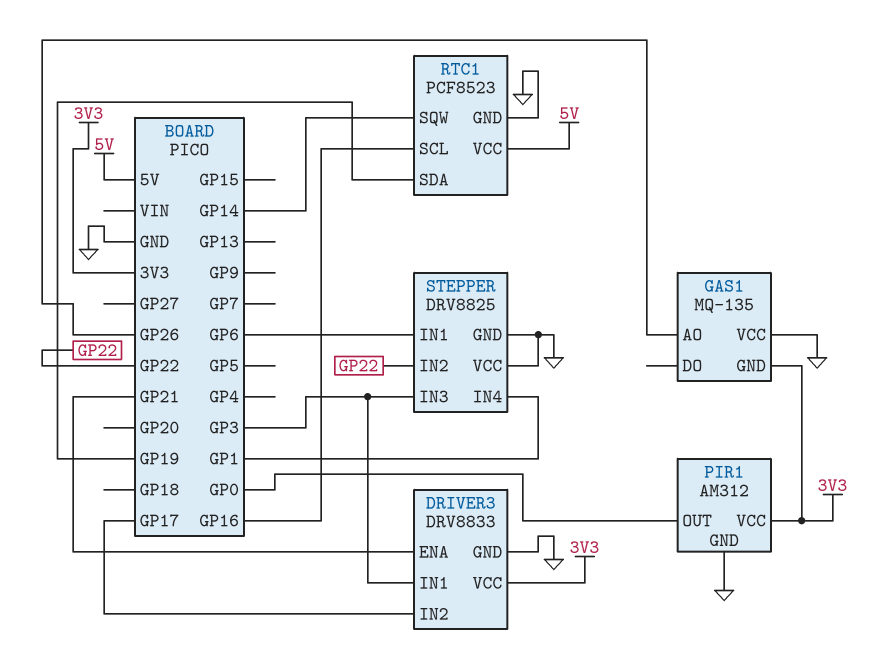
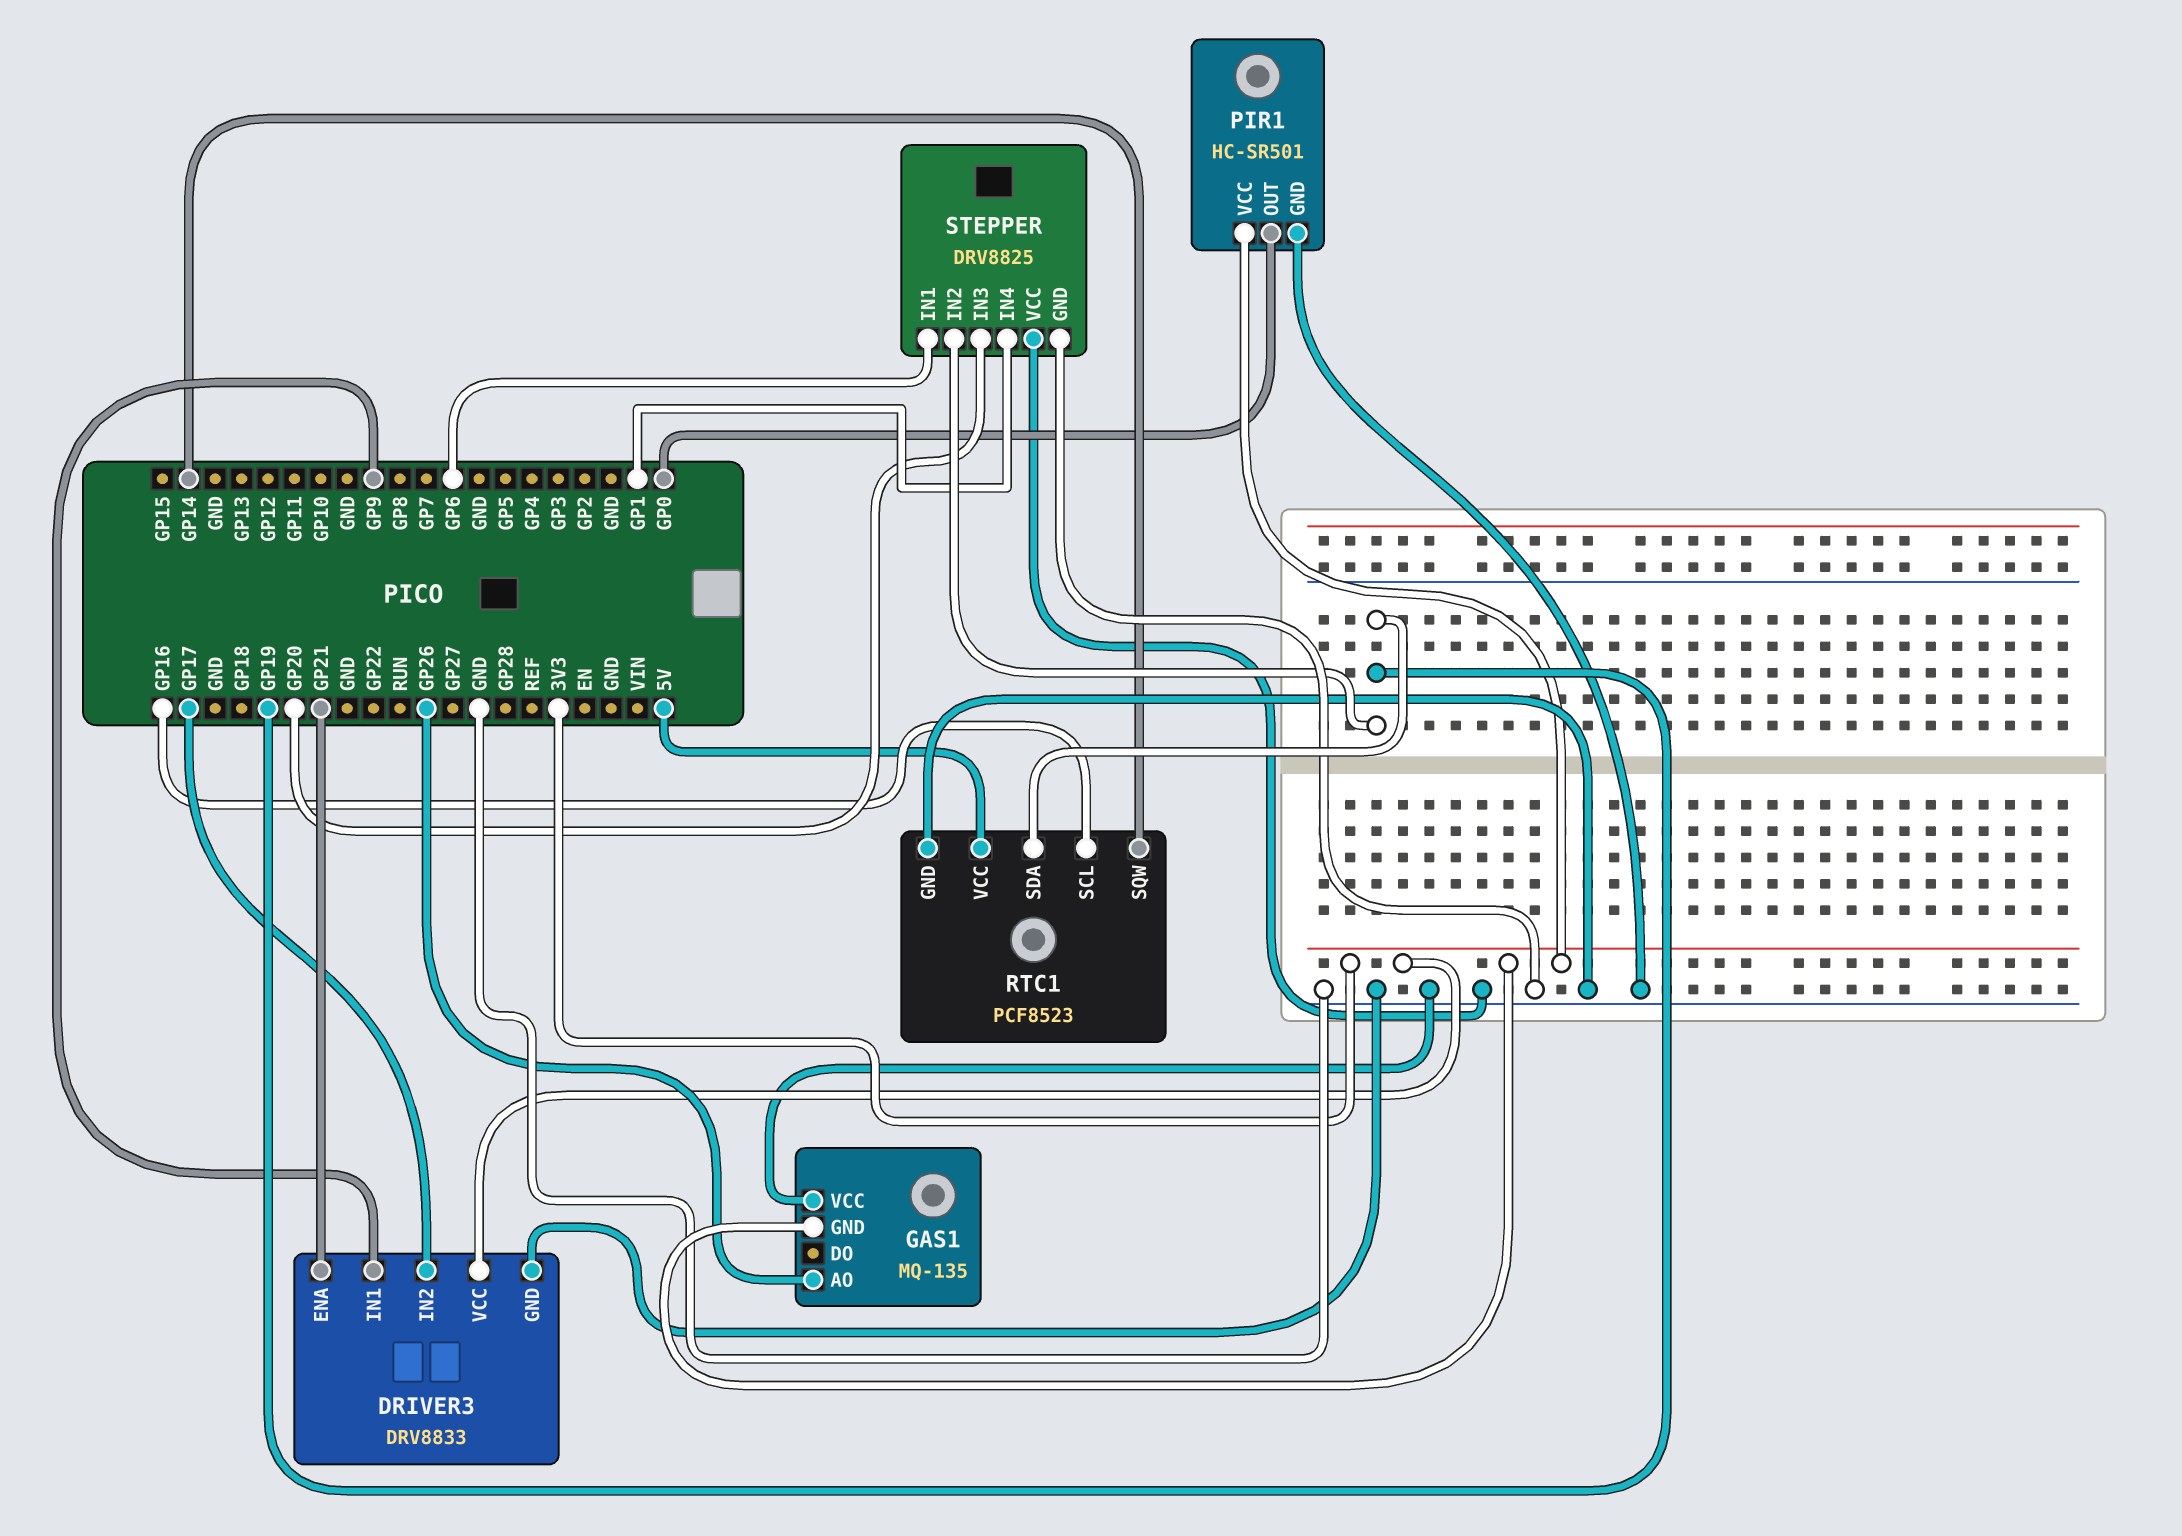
DRIVER3 pin IN1: GP3 -> GP9
PIR1: AM312 -> HC-SR501
STEPPER pin IN2: GP22 -> GP19
STEPPER pin IN3: GP3 -> GP20

